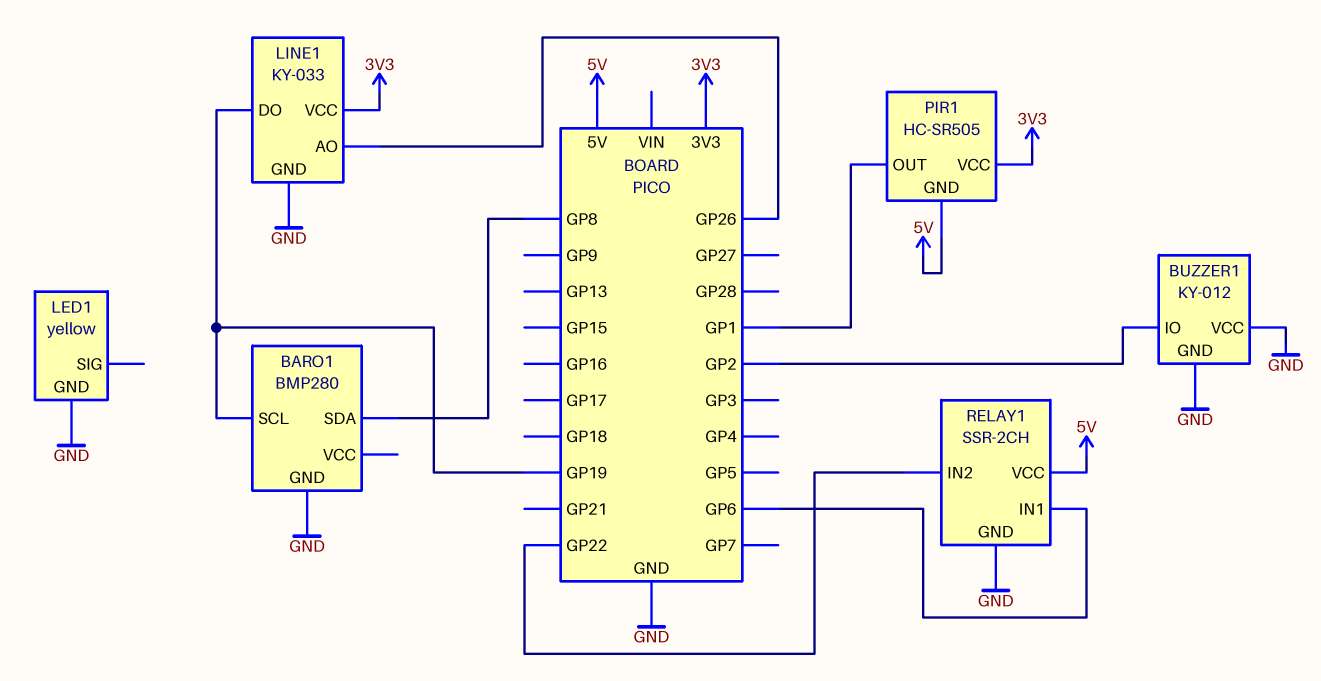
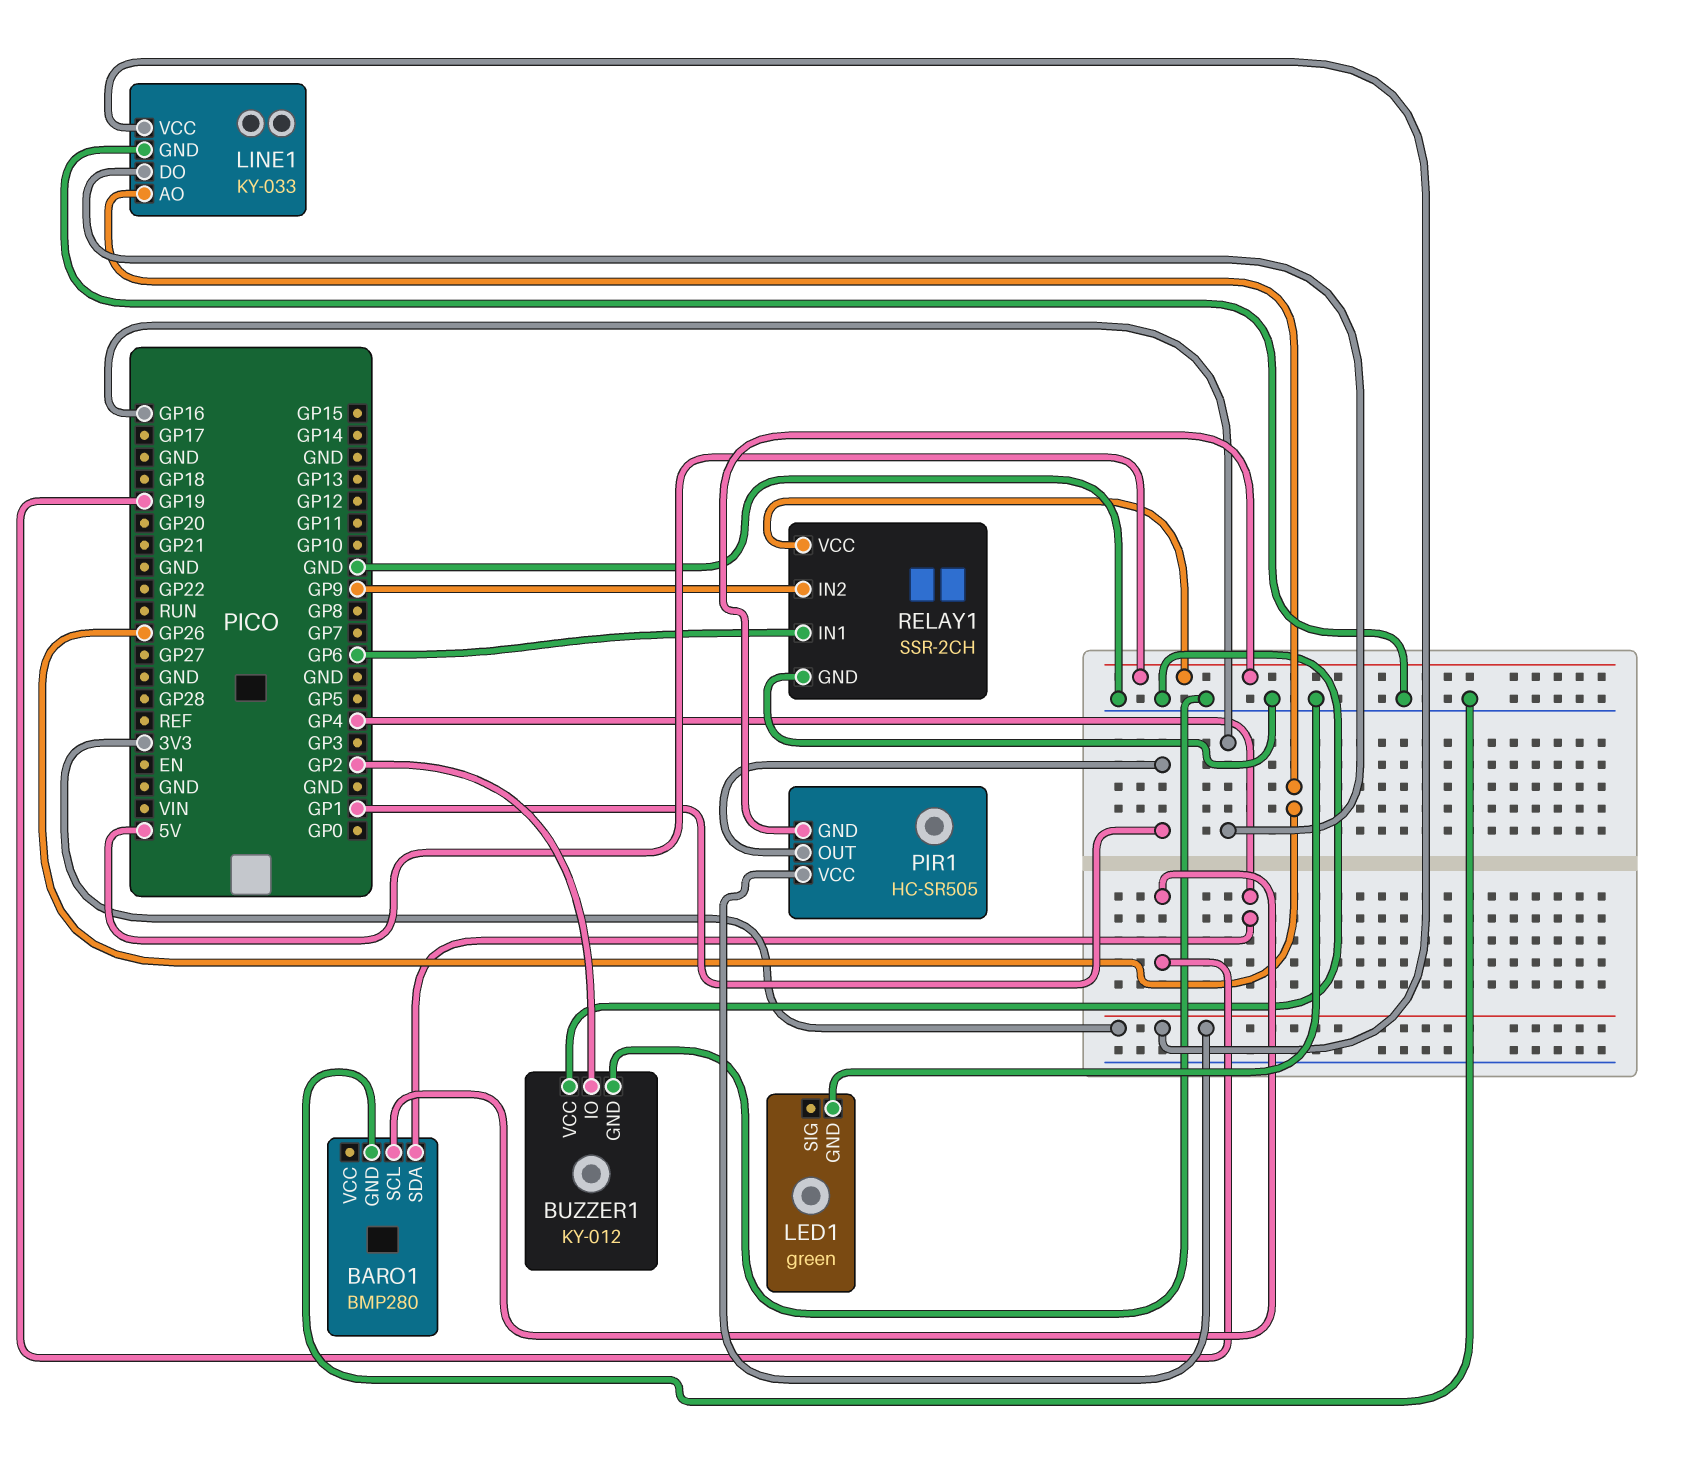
BARO1 pin SDA: GP8 -> GP4
LED1: yellow -> green
LINE1 pin DO: GP19 -> GP16
RELAY1 pin IN2: GP22 -> GP9

